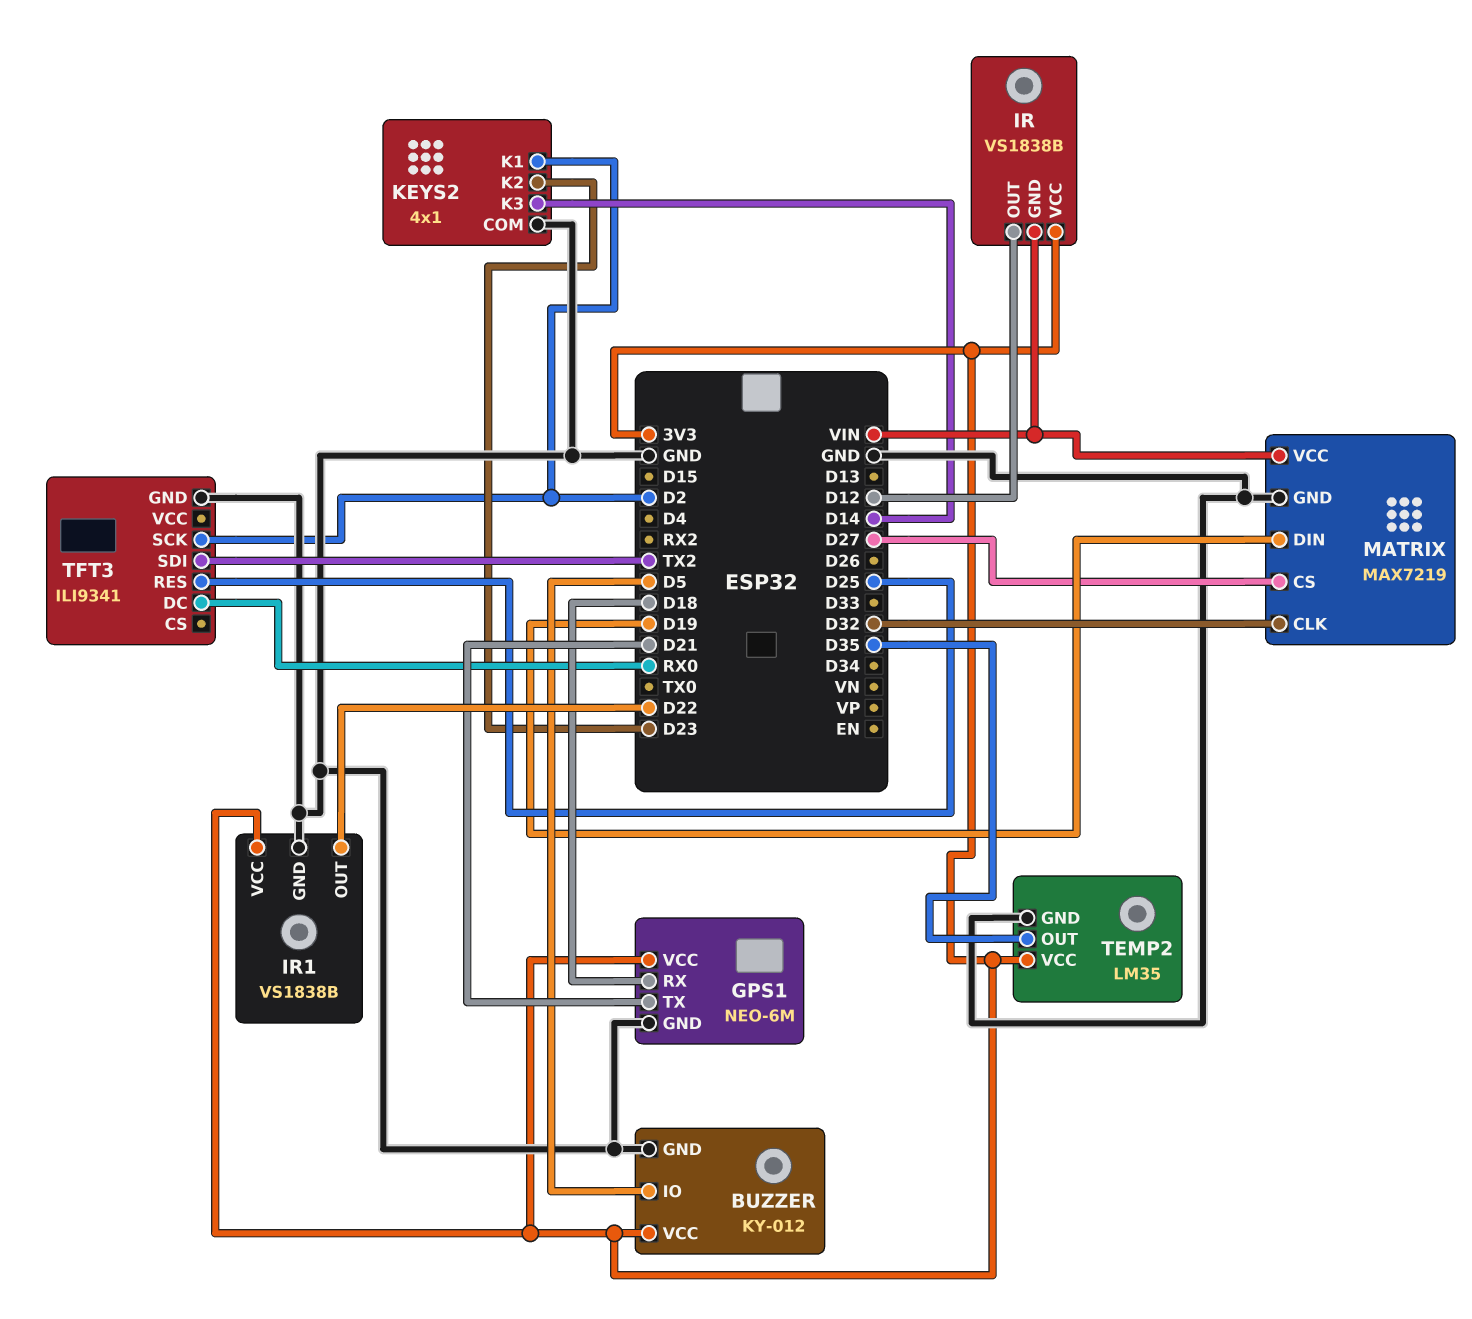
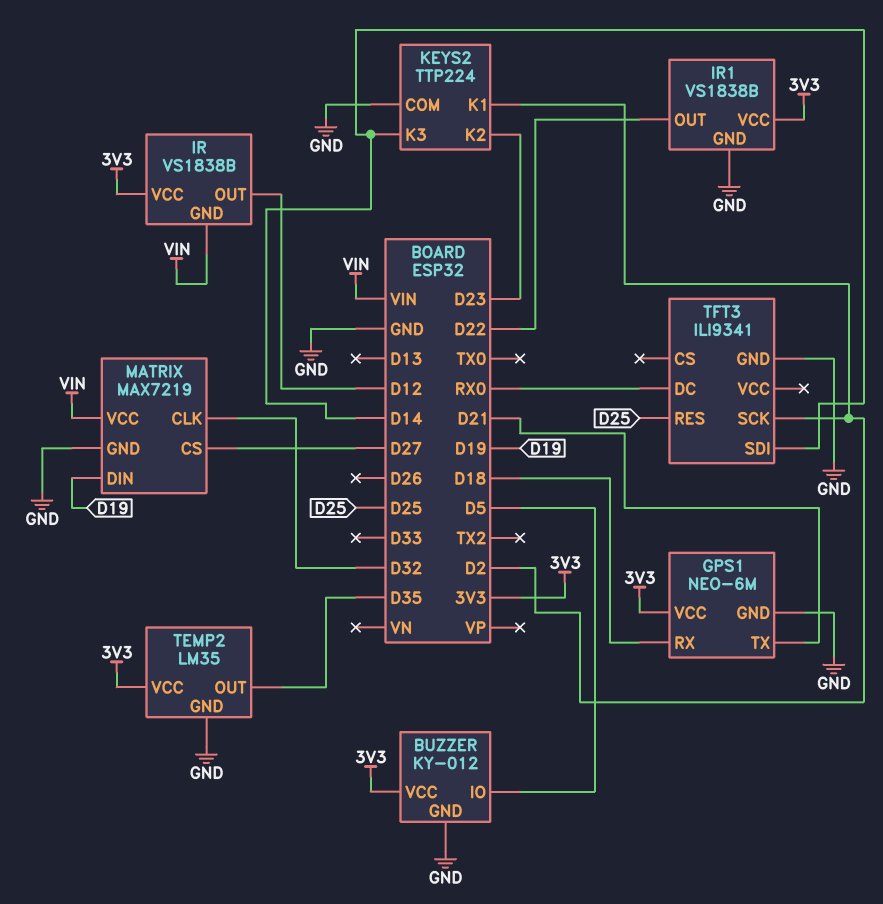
KEYS2: 4x1 -> TTP224
TFT3 pin SDI: TX2 -> D14

